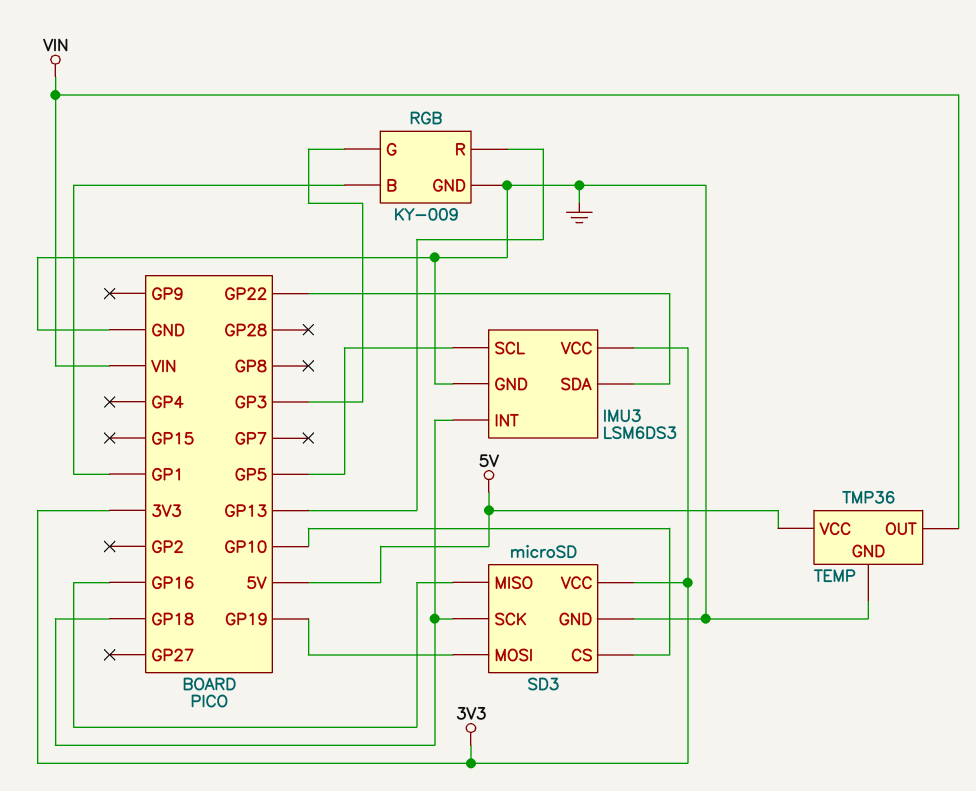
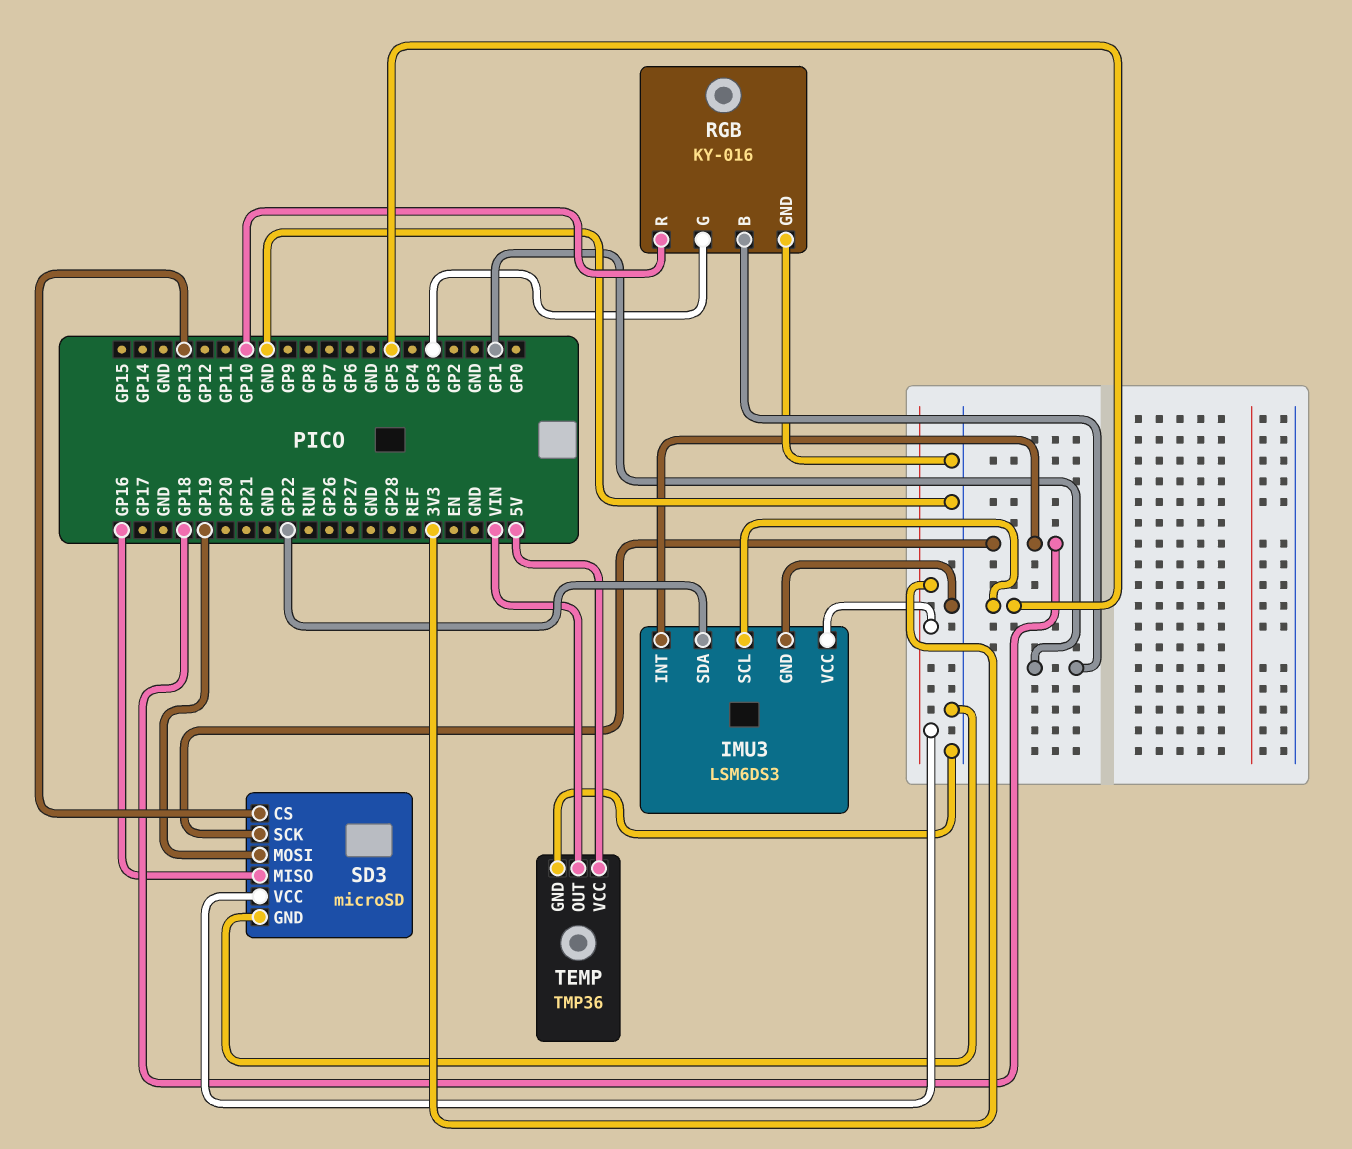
RGB: KY-009 -> KY-016
RGB pin R: GP13 -> GP10
SD3 pin CS: GP10 -> GP13

